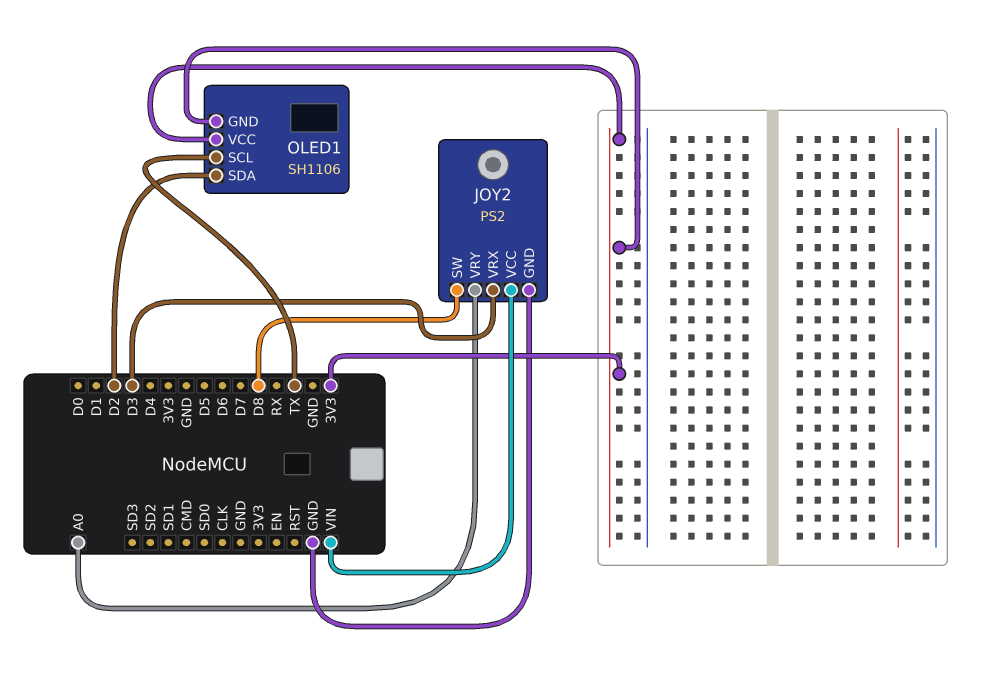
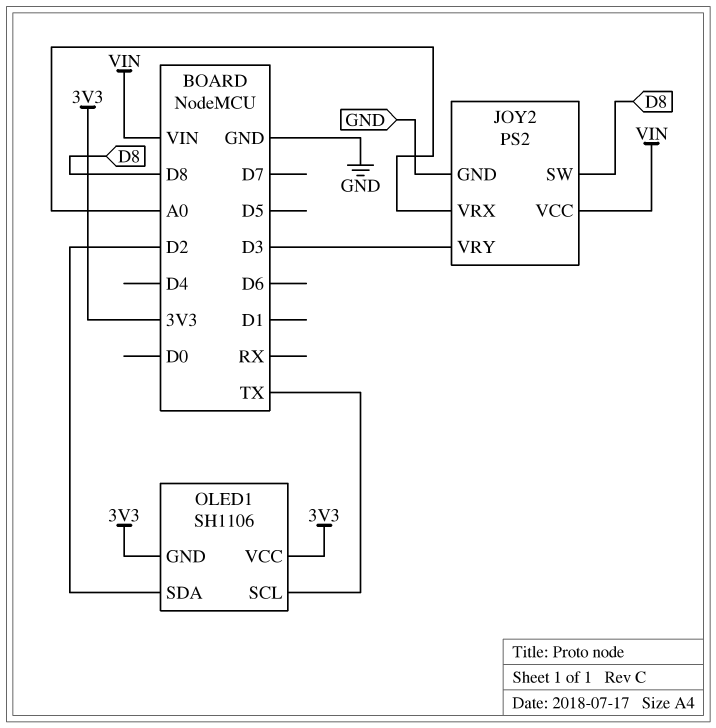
JOY2 pin VRX: D3 -> A0
JOY2 pin VRY: A0 -> D3

